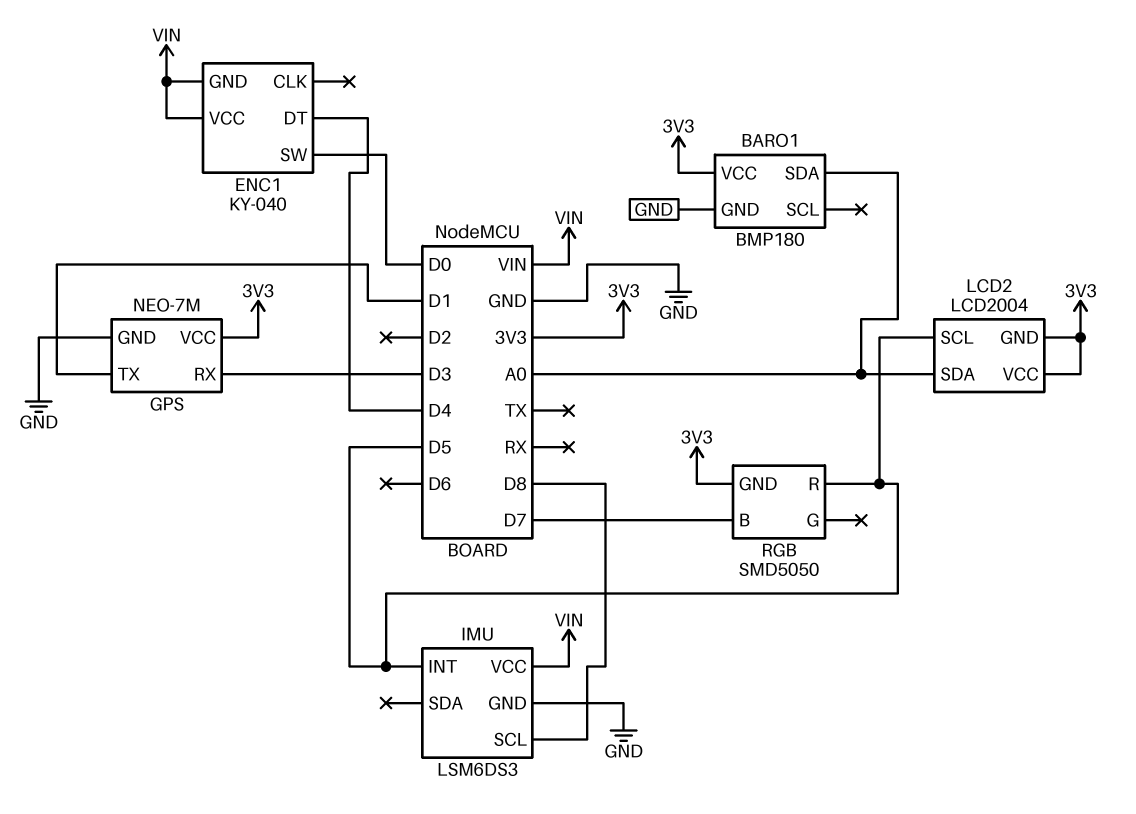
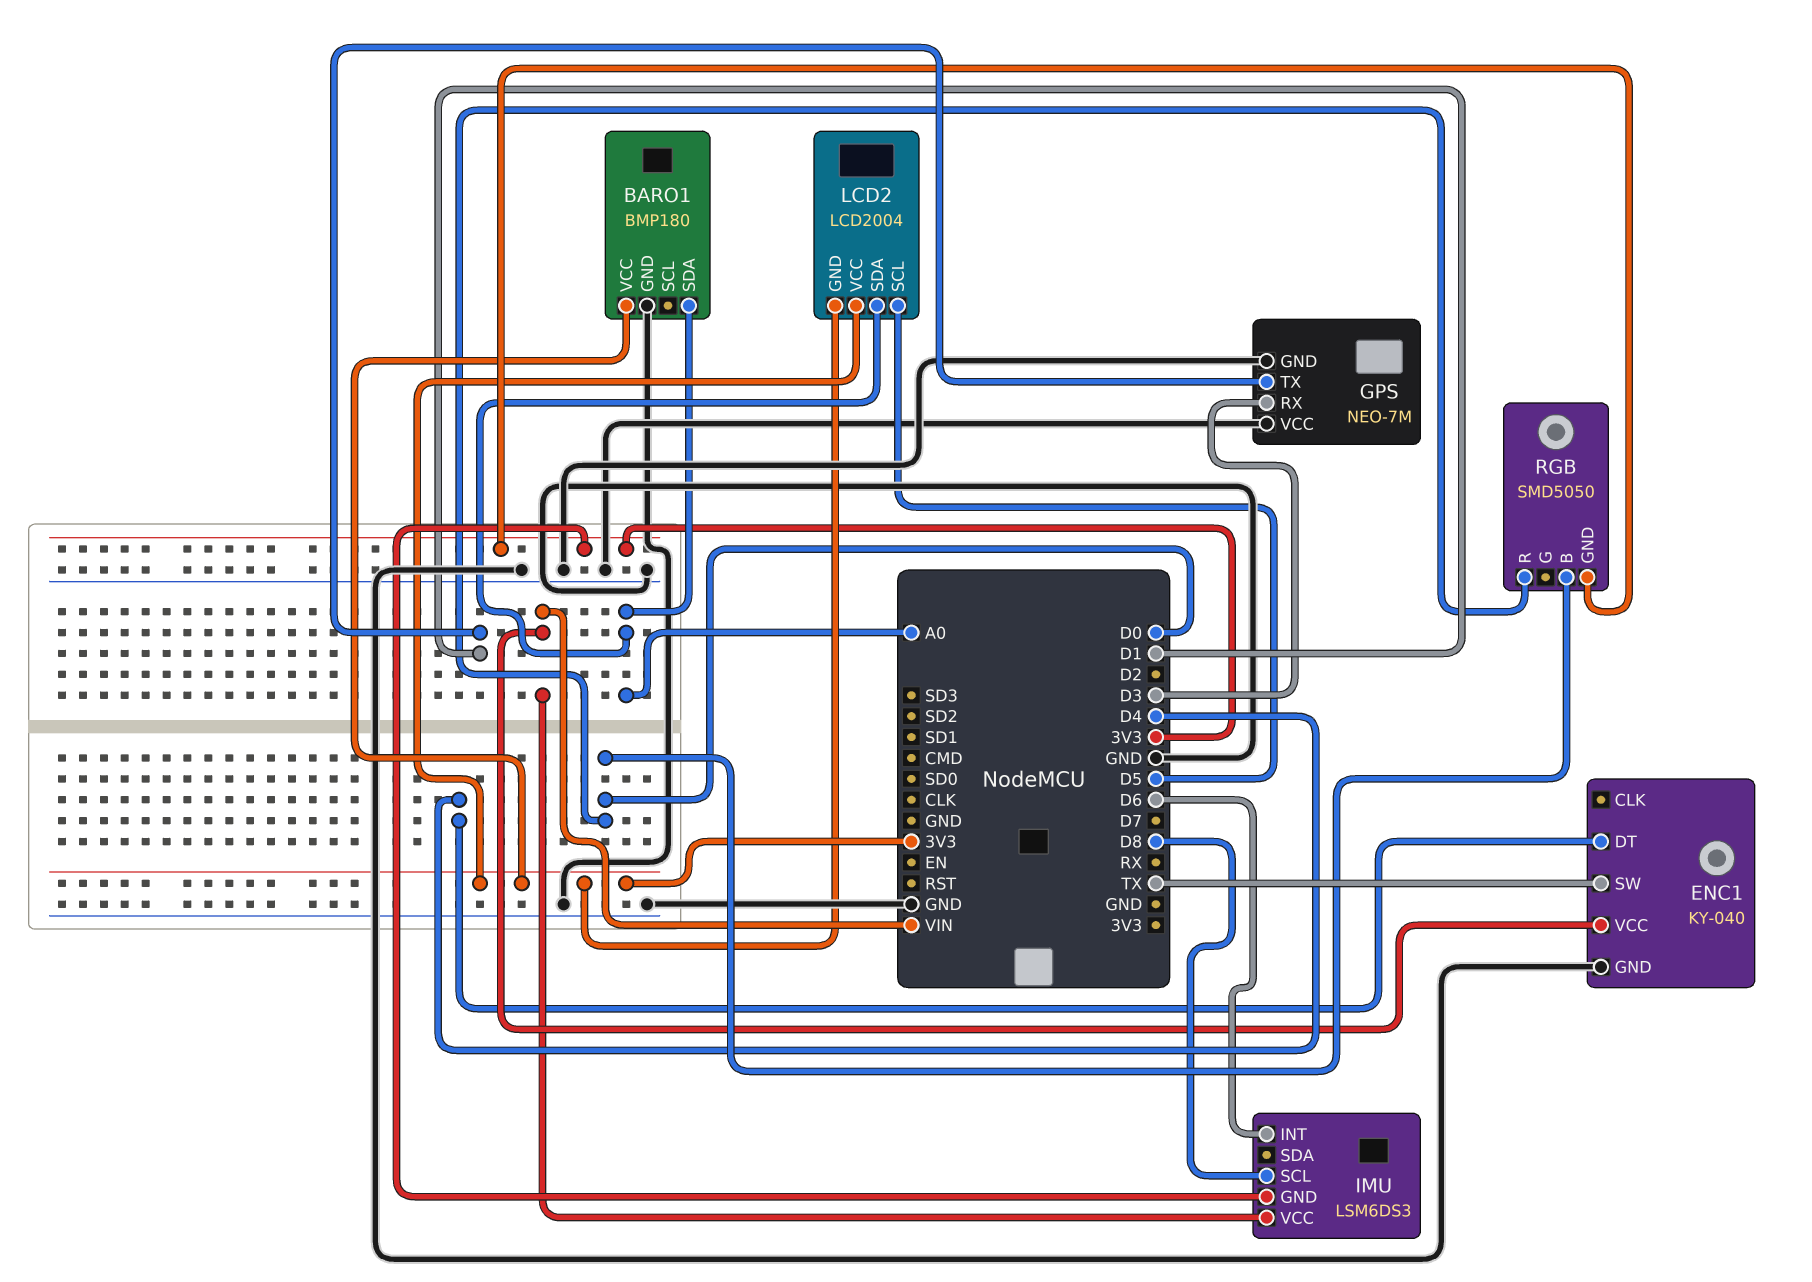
ENC1 pin GND: VIN -> GND
ENC1 pin SW: D0 -> TX
GPS pin VCC: 3V3 -> GND
IMU pin GND: GND -> 3V3
IMU pin INT: D5 -> D6
RGB pin B: D7 -> D0
RGB pin R: D5 -> D0

